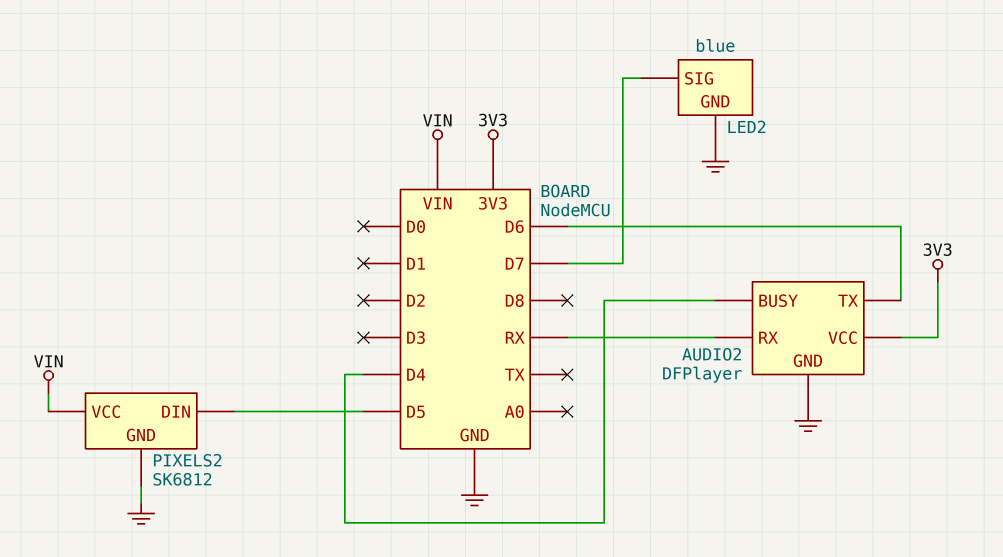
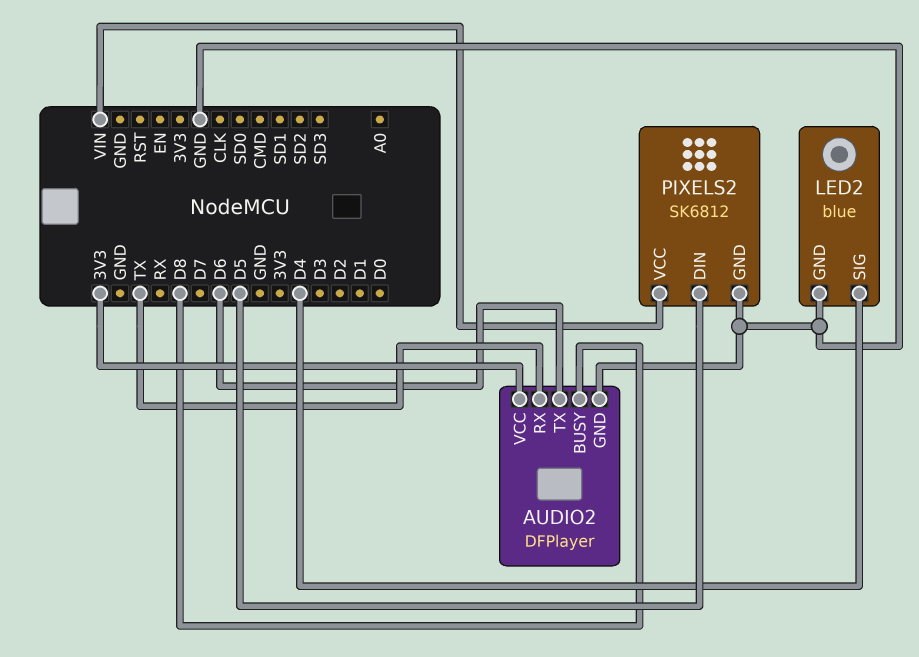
AUDIO2 pin BUSY: D4 -> D8
AUDIO2 pin RX: RX -> TX
LED2 pin SIG: D7 -> D4

